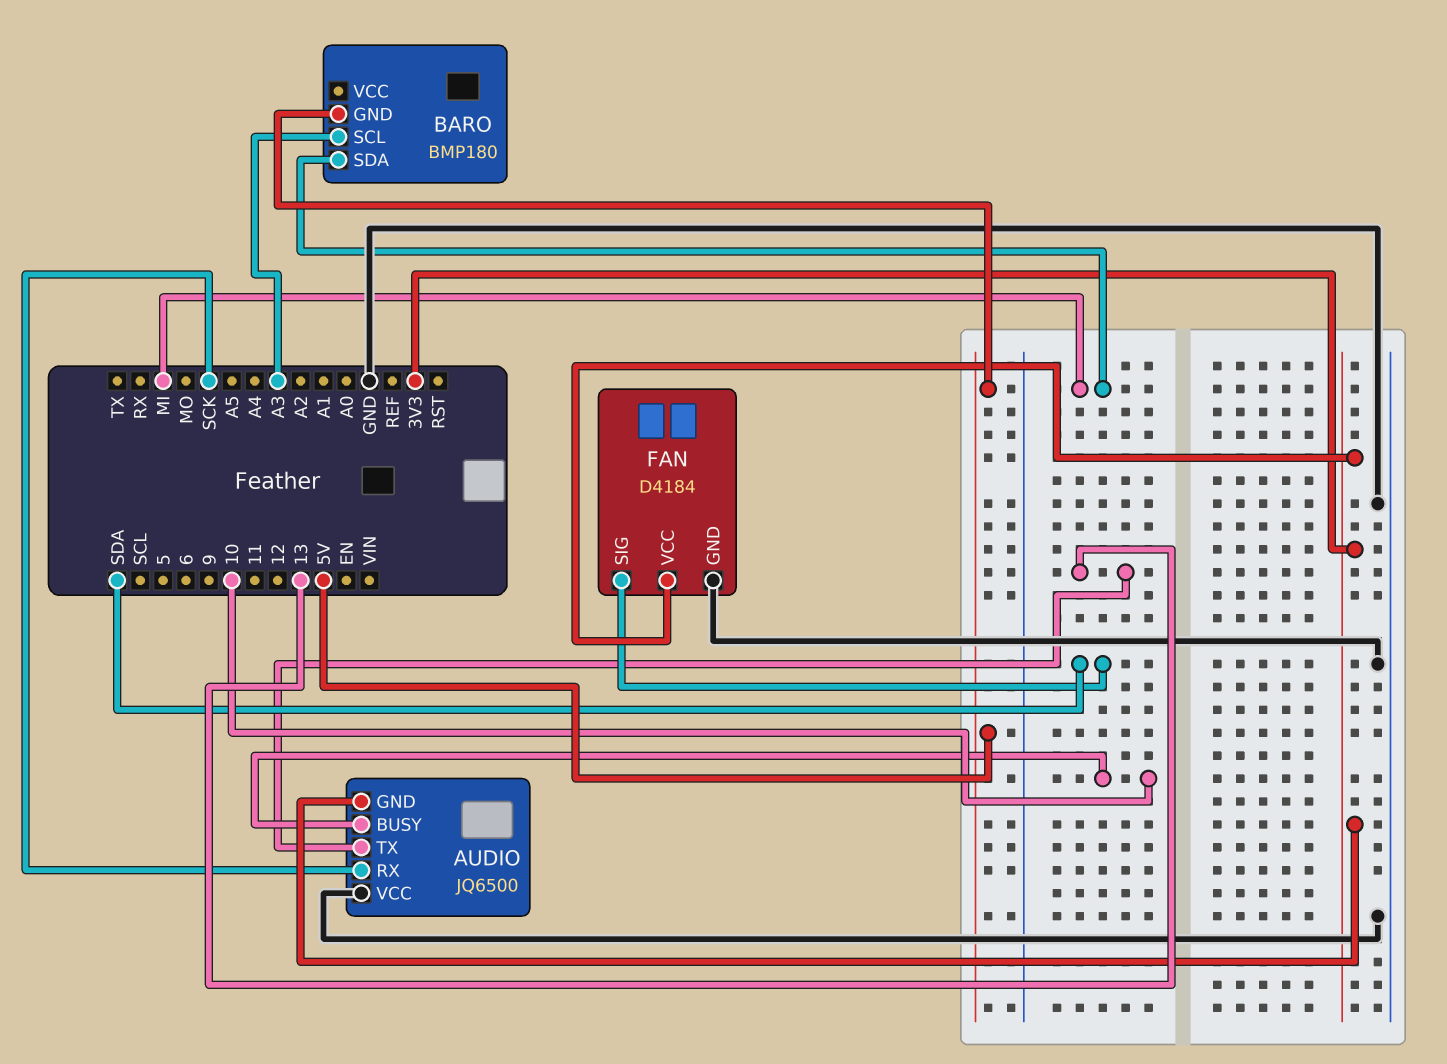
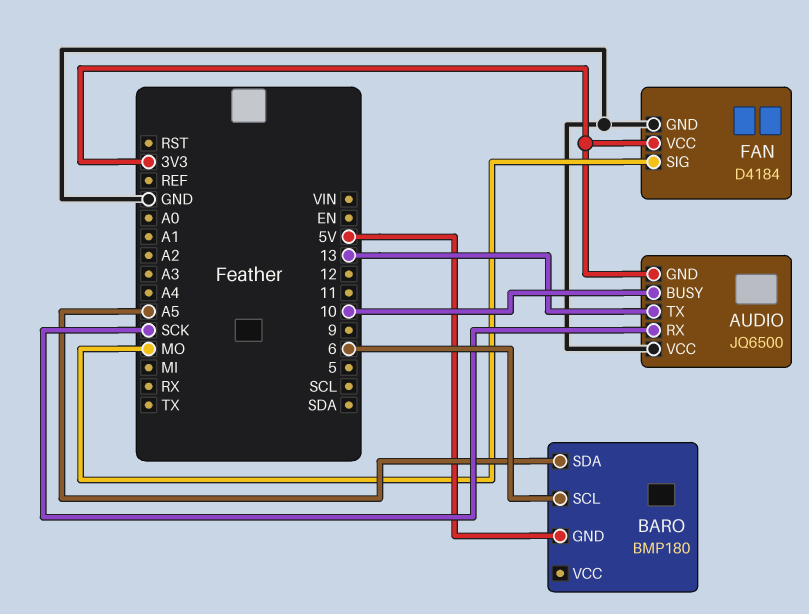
BARO pin SCL: A3 -> 6
BARO pin SDA: MI -> A5
FAN pin SIG: SDA -> MO

